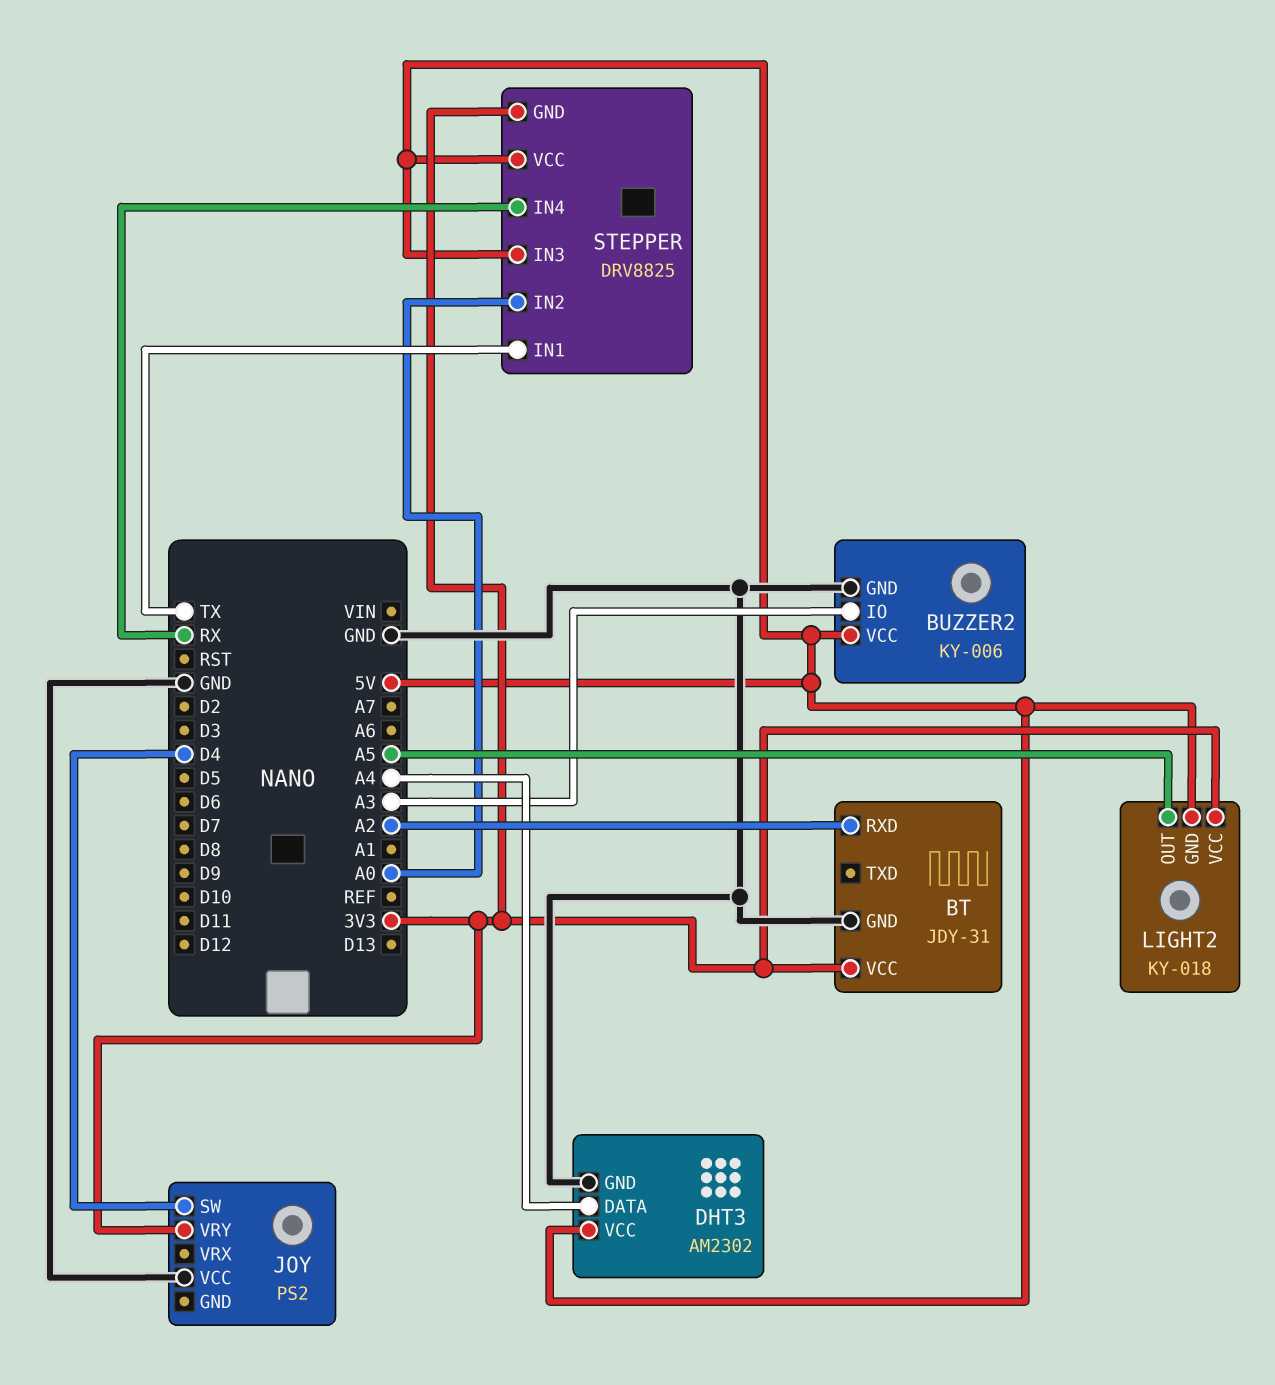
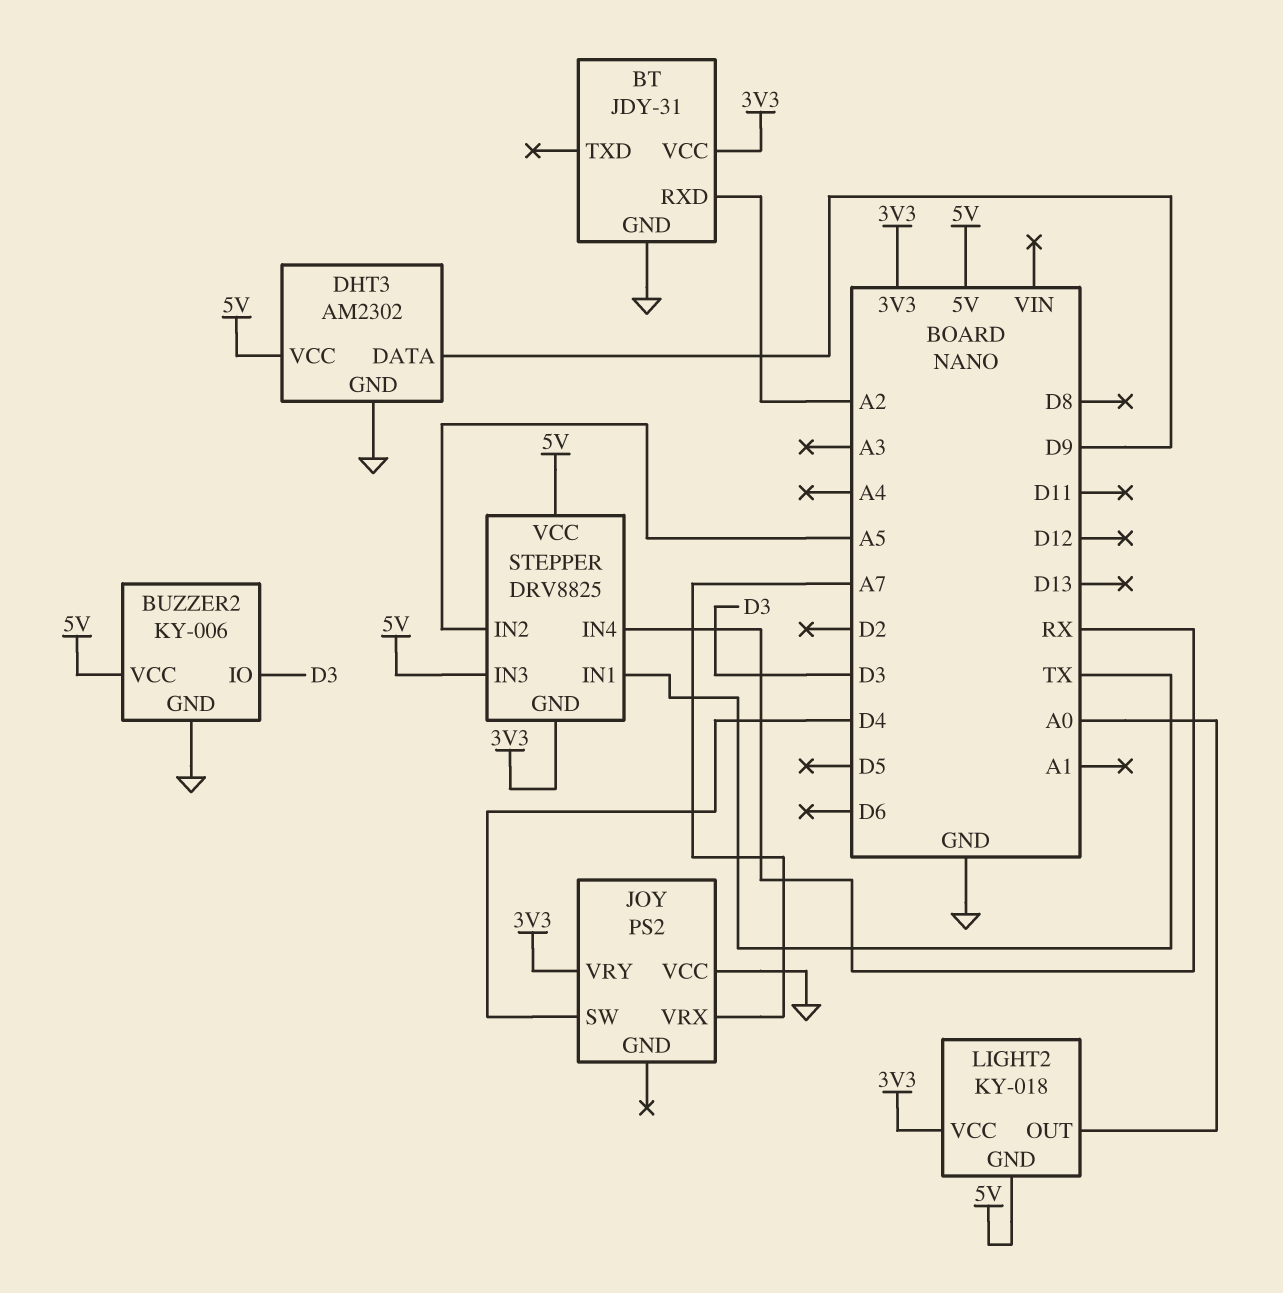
BUZZER2 pin IO: A3 -> D3
DHT3 pin DATA: A4 -> D9
JOY pin VRX: none -> A7
LIGHT2 pin OUT: A5 -> A0
STEPPER pin IN2: A0 -> A5

